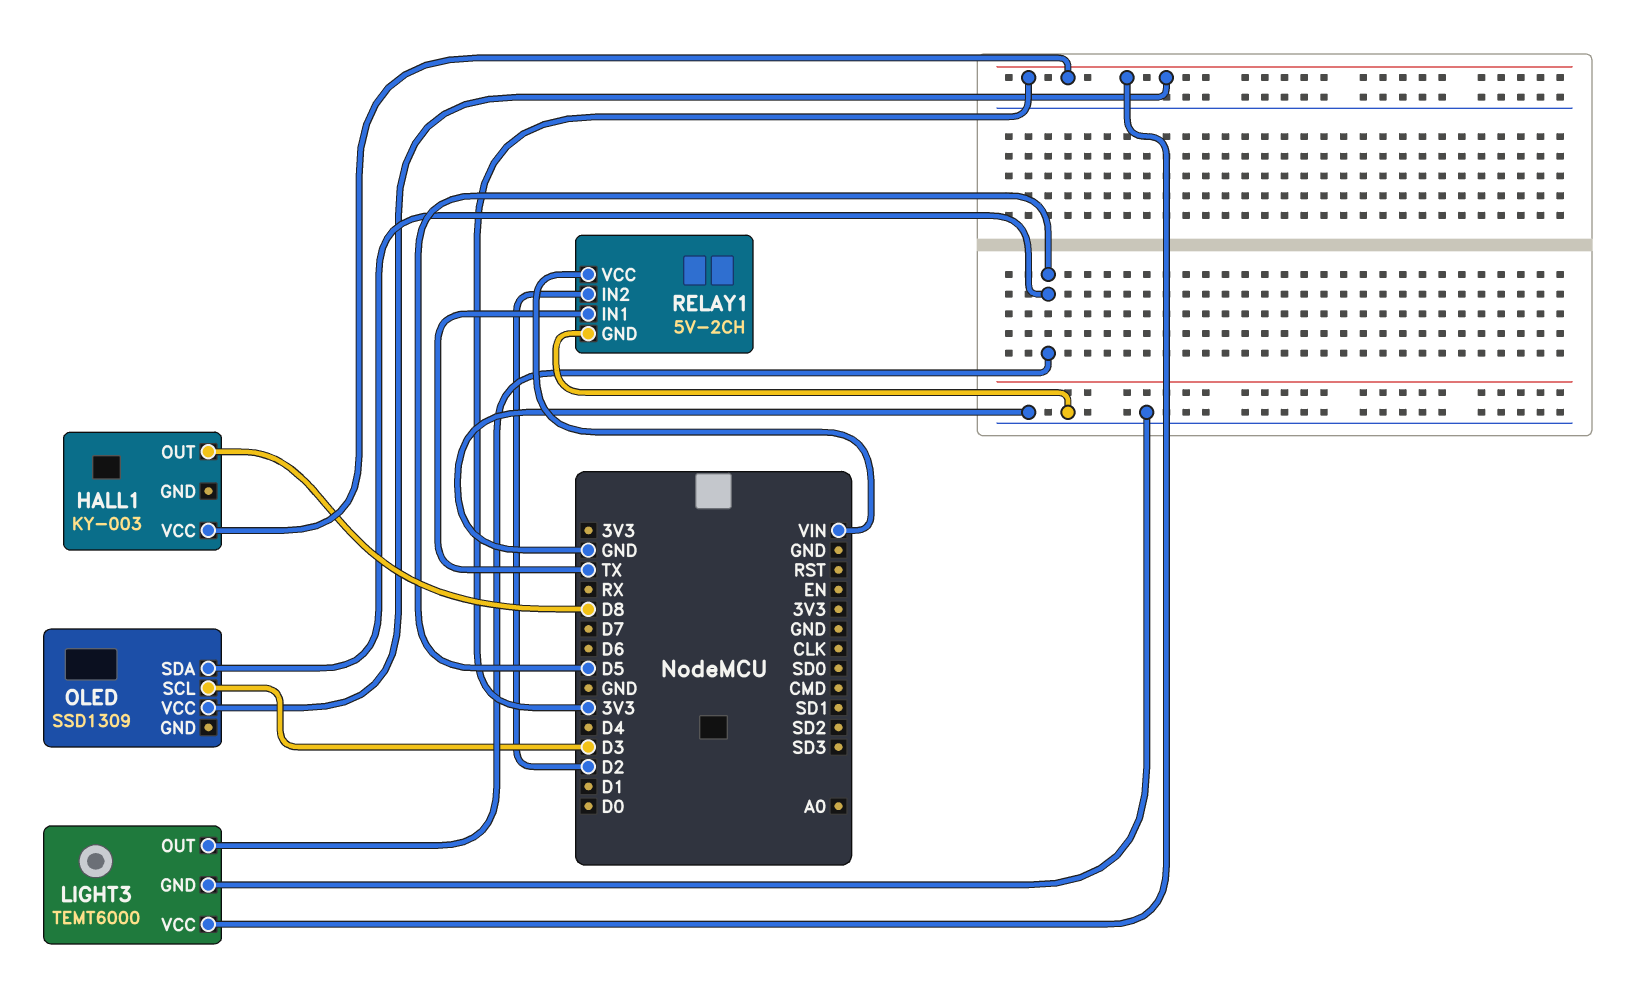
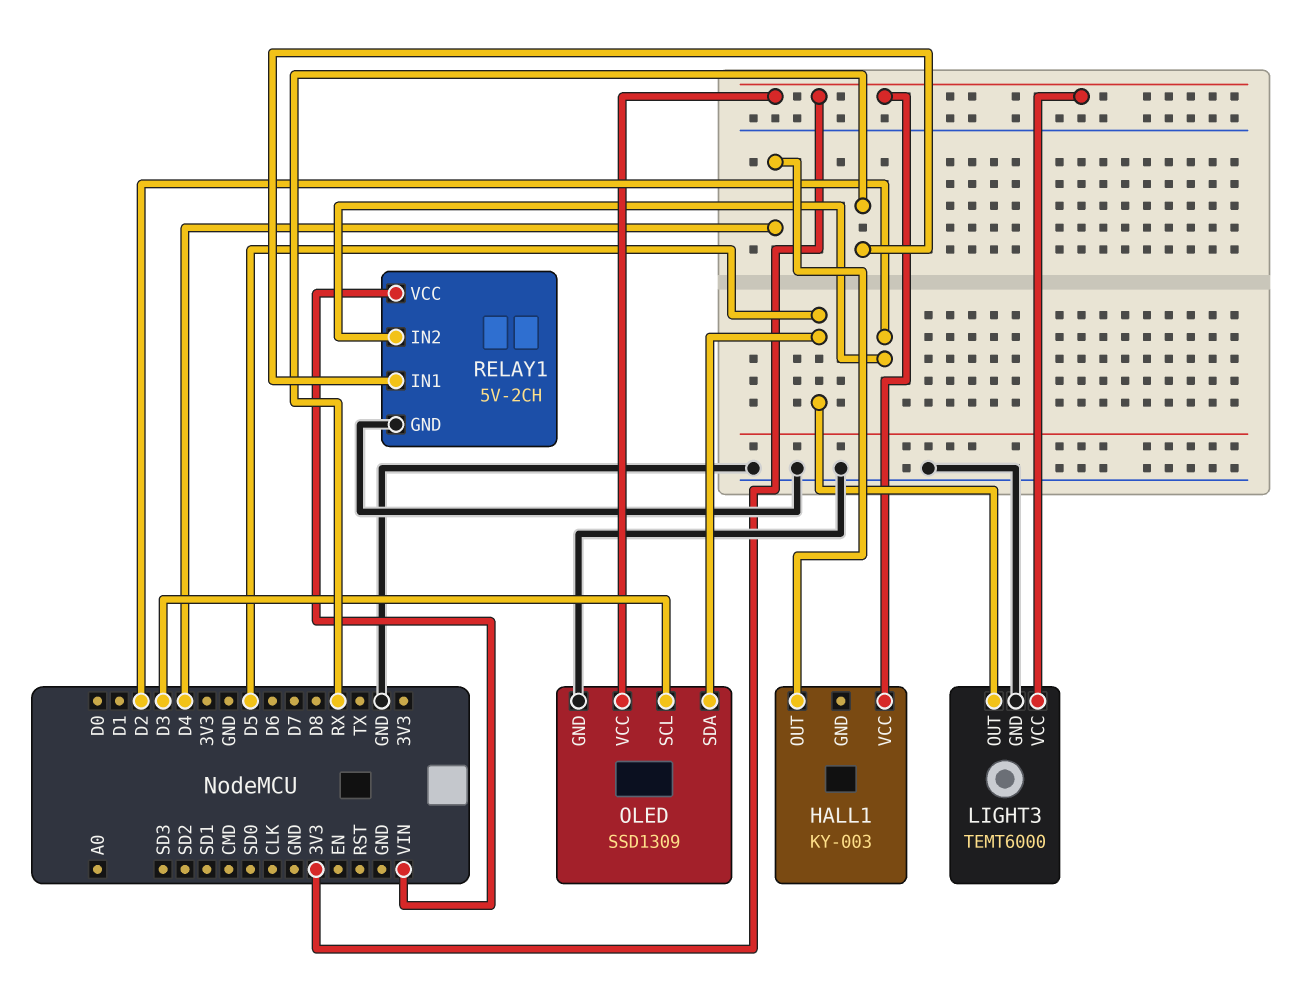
HALL1 pin OUT: D8 -> D4
OLED pin GND: none -> GND
RELAY1 pin IN1: TX -> RX

